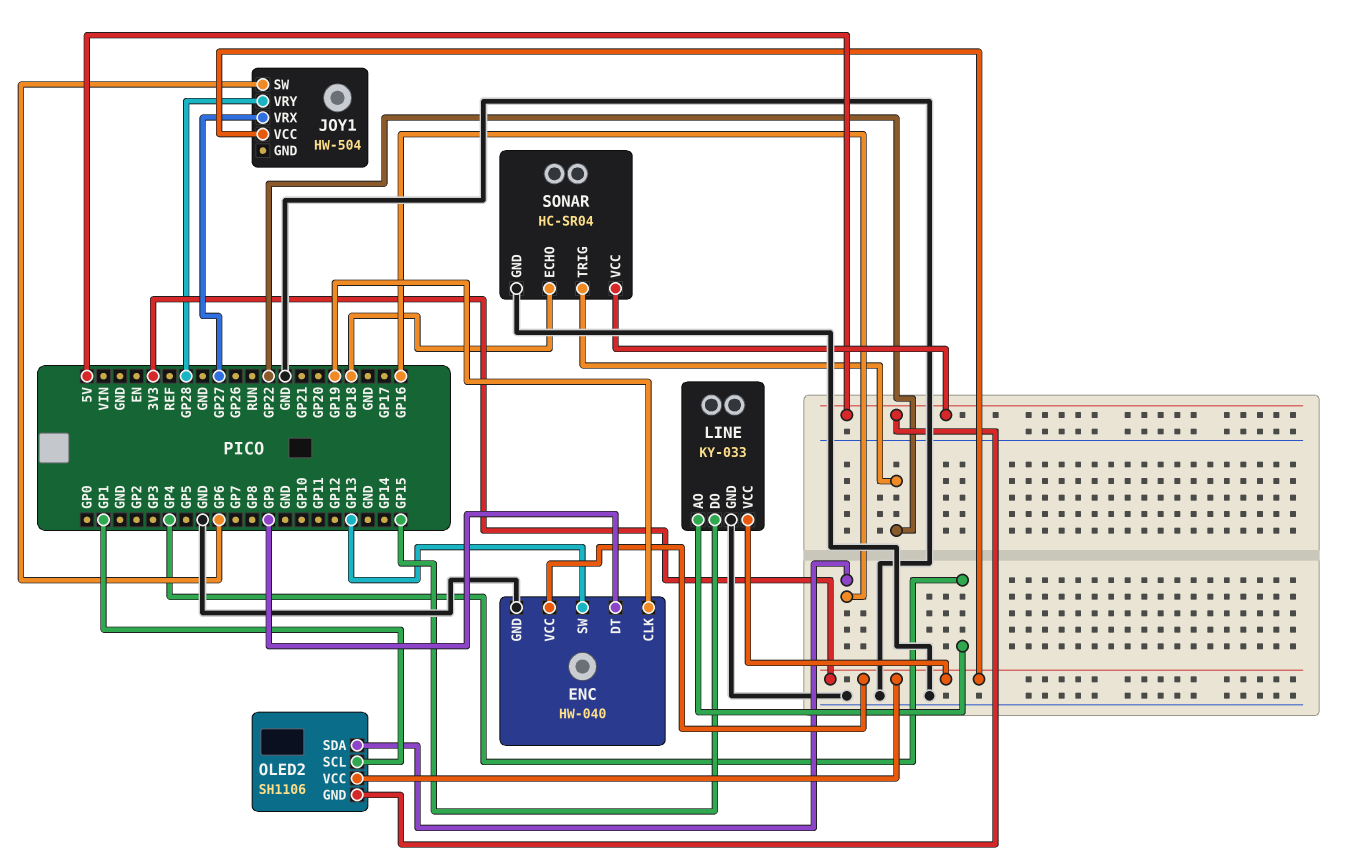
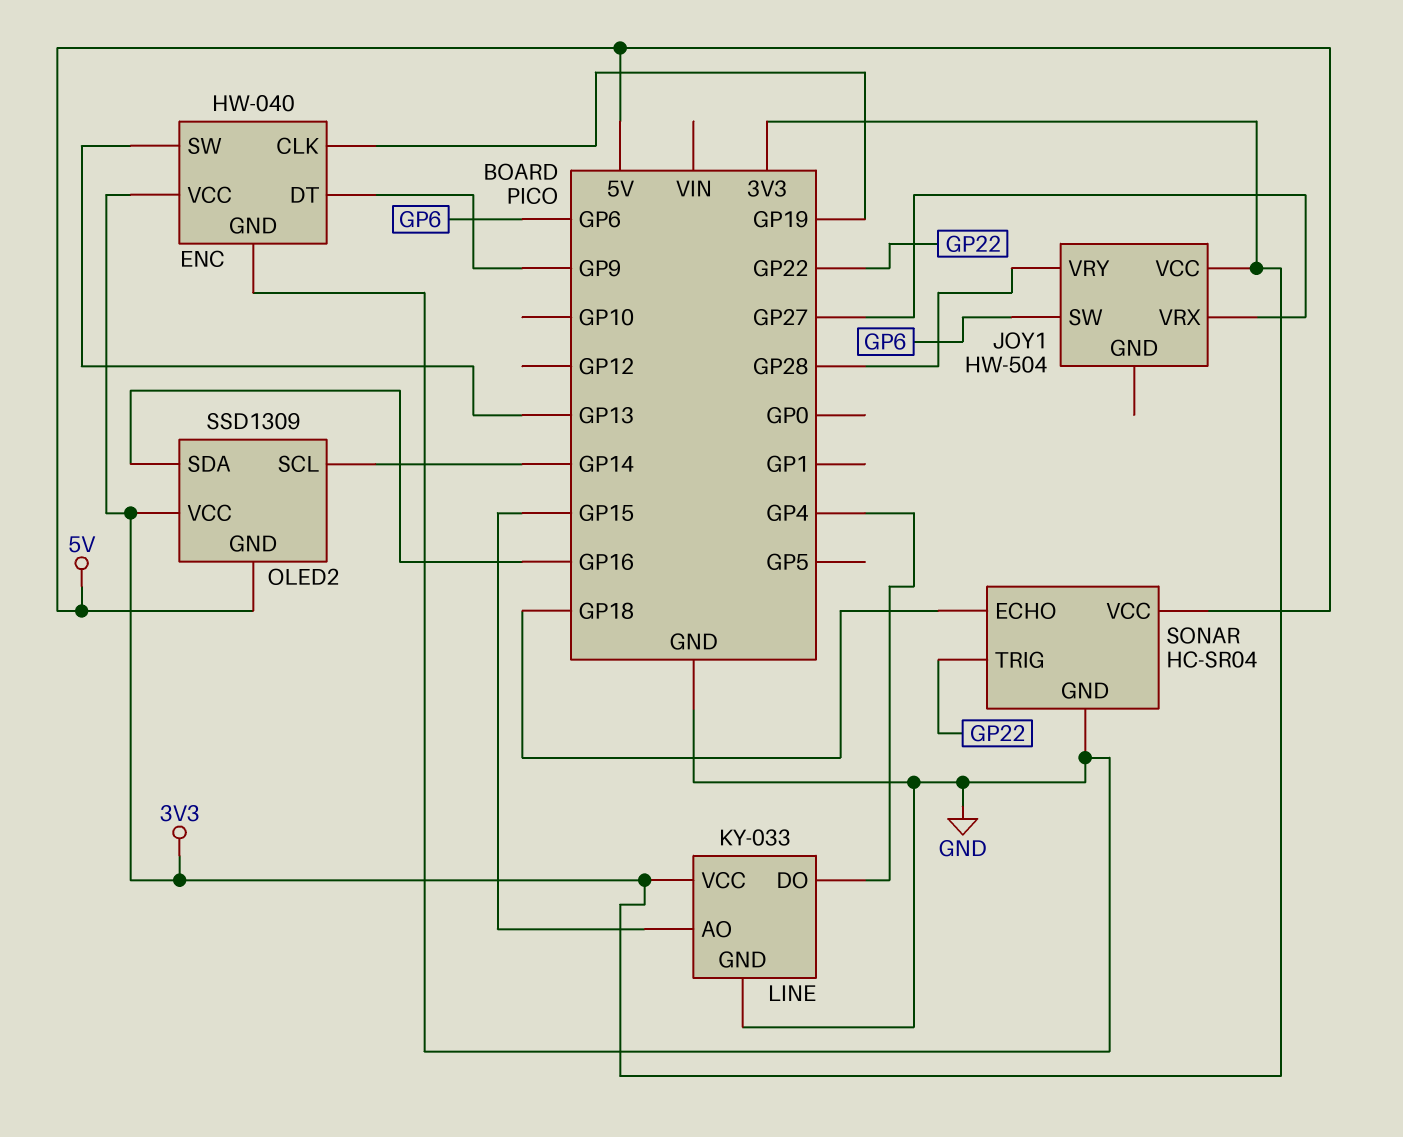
LINE pin AO: GP4 -> GP15
LINE pin DO: GP15 -> GP4
OLED2: SH1106 -> SSD1309
OLED2 pin SCL: GP1 -> GP14

